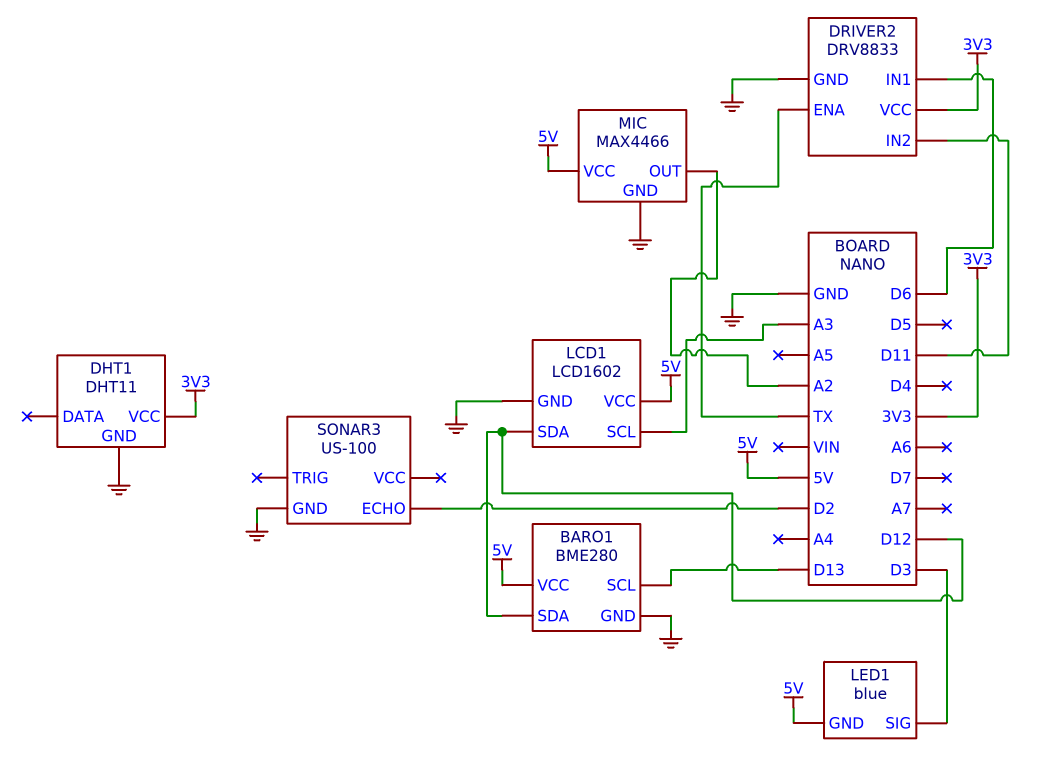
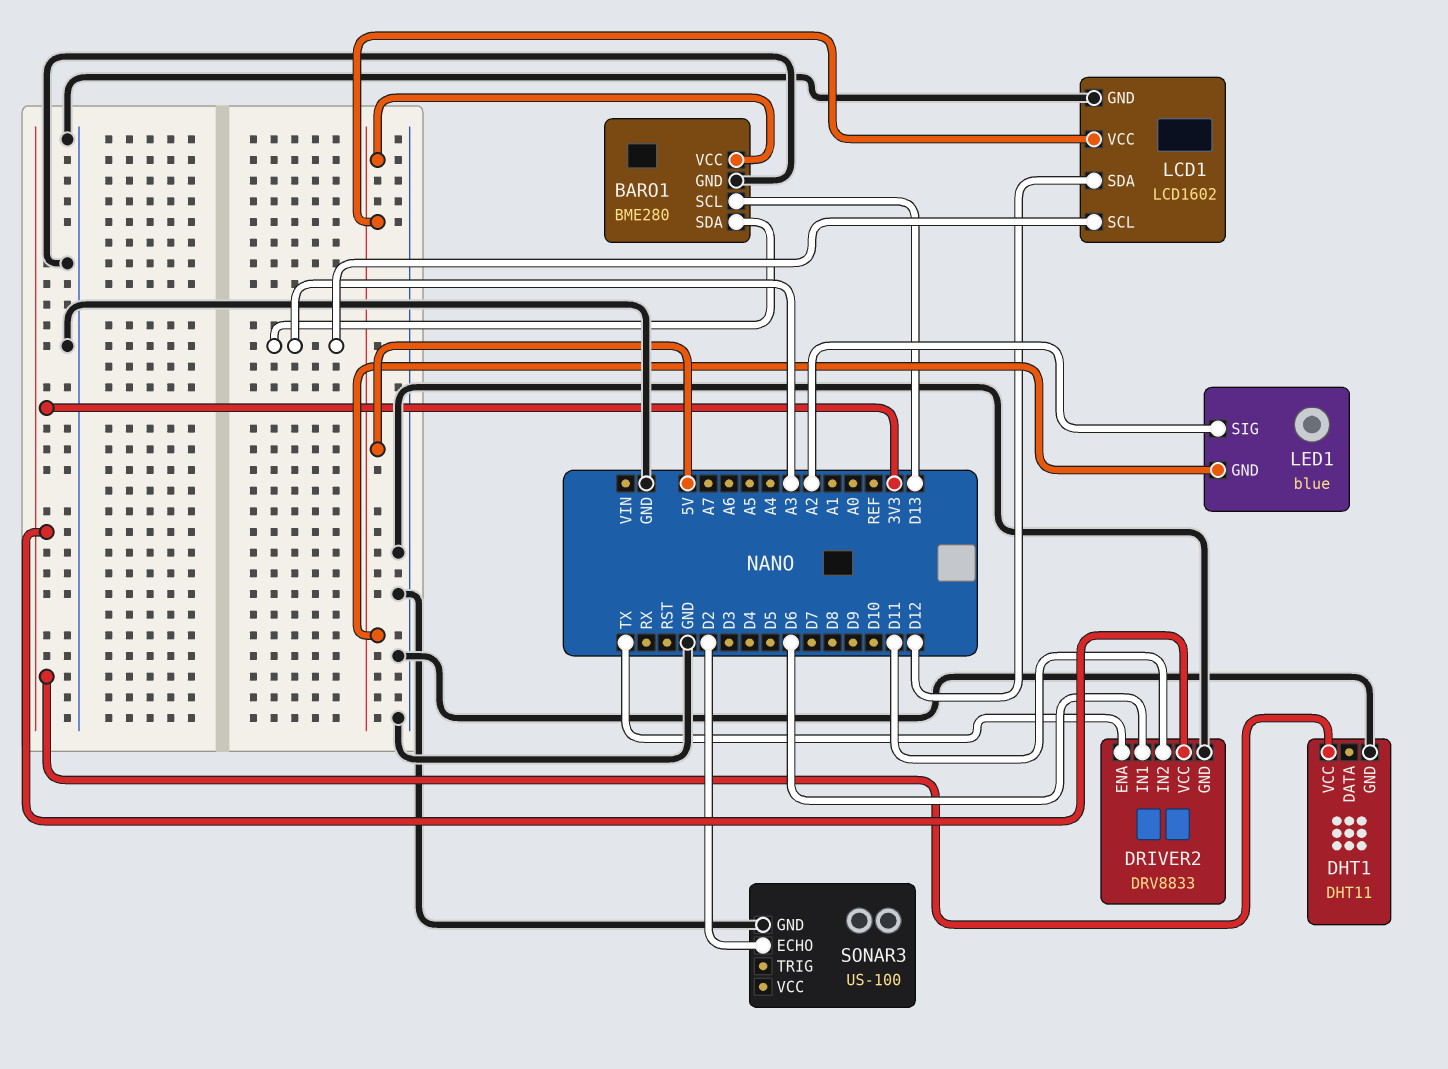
BARO1 pin SDA: D12 -> A3
LED1 pin SIG: D3 -> A2
MIC: MAX4466 -> none
MIC pin GND: GND -> none
MIC pin OUT: A2 -> none
MIC pin VCC: 5V -> none

